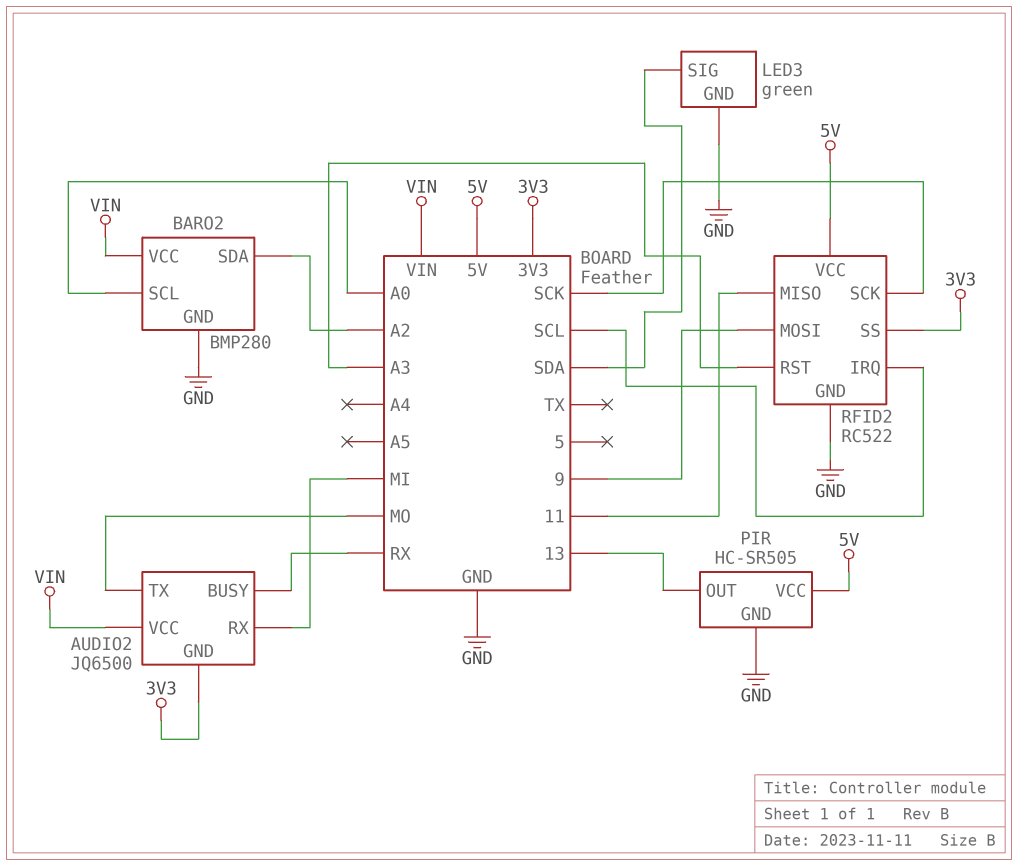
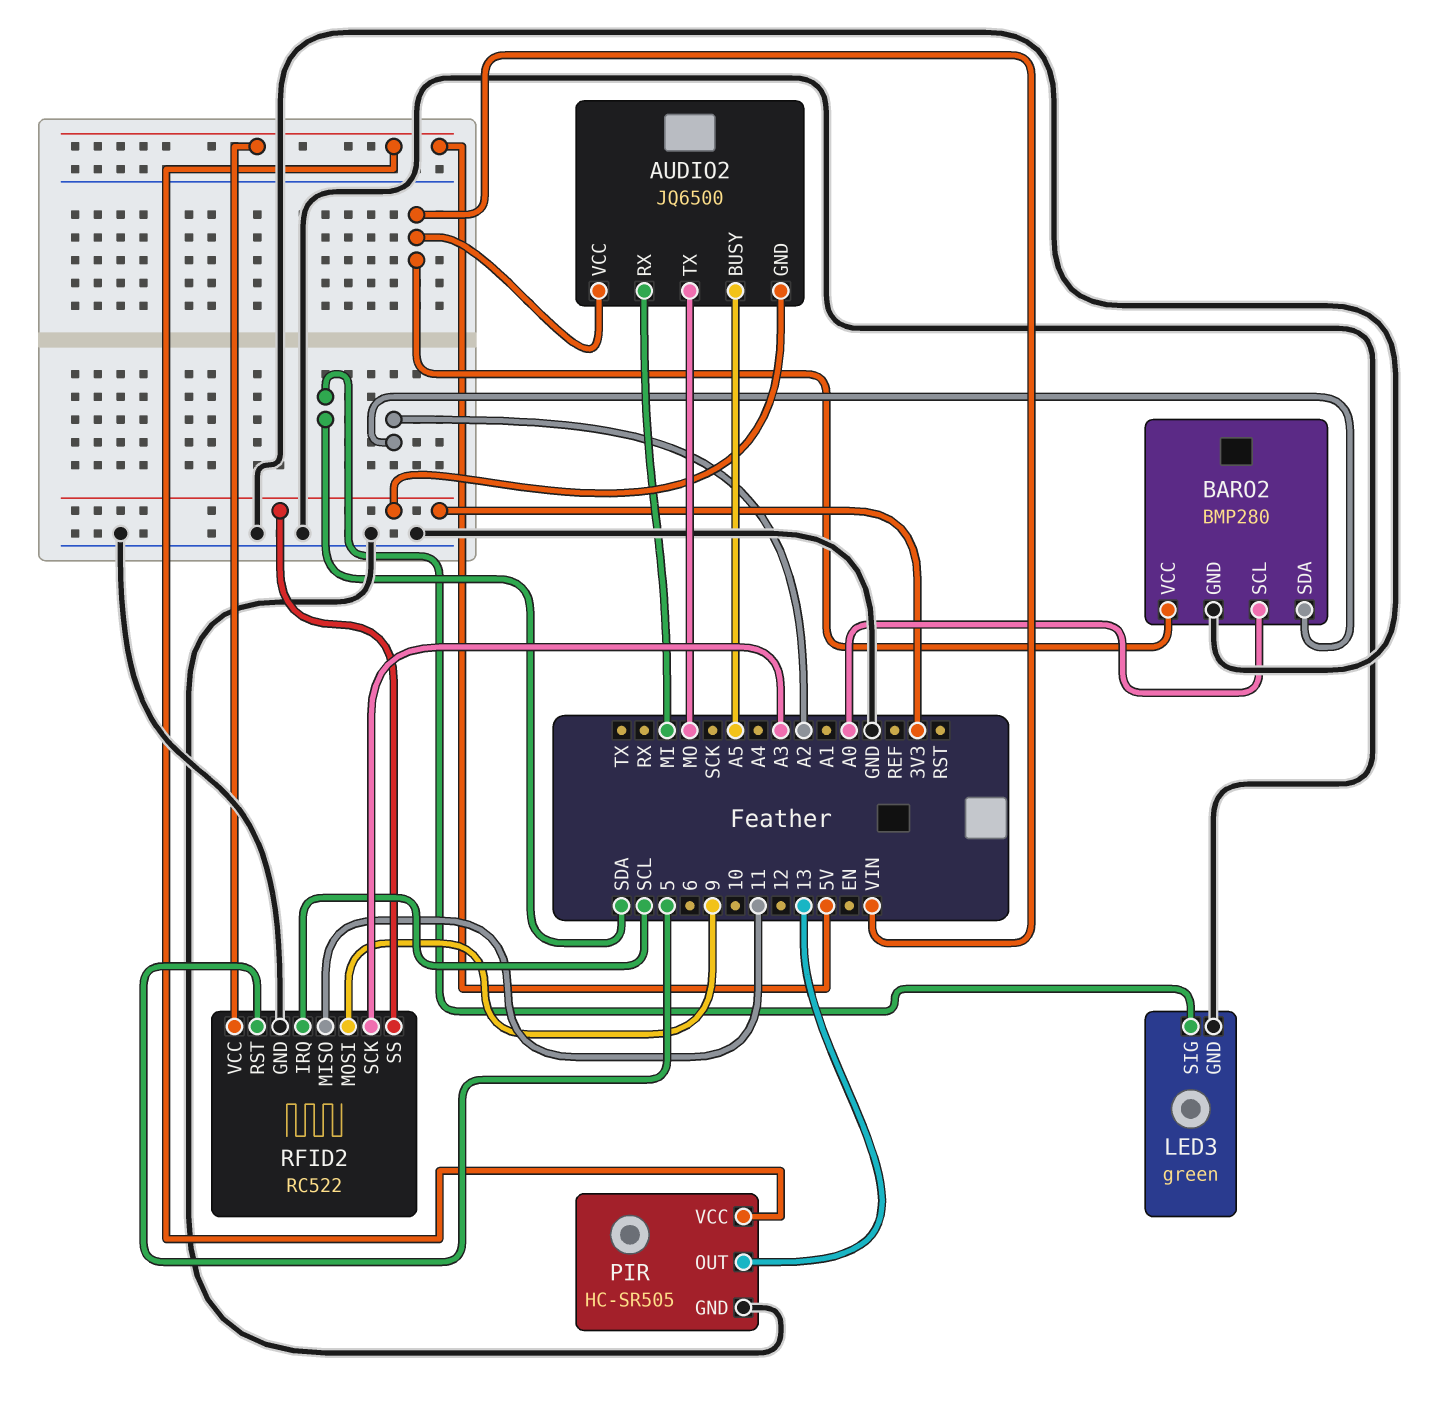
AUDIO2 pin BUSY: RX -> A5
RFID2 pin RST: A3 -> 5
RFID2 pin SCK: SCK -> A3

